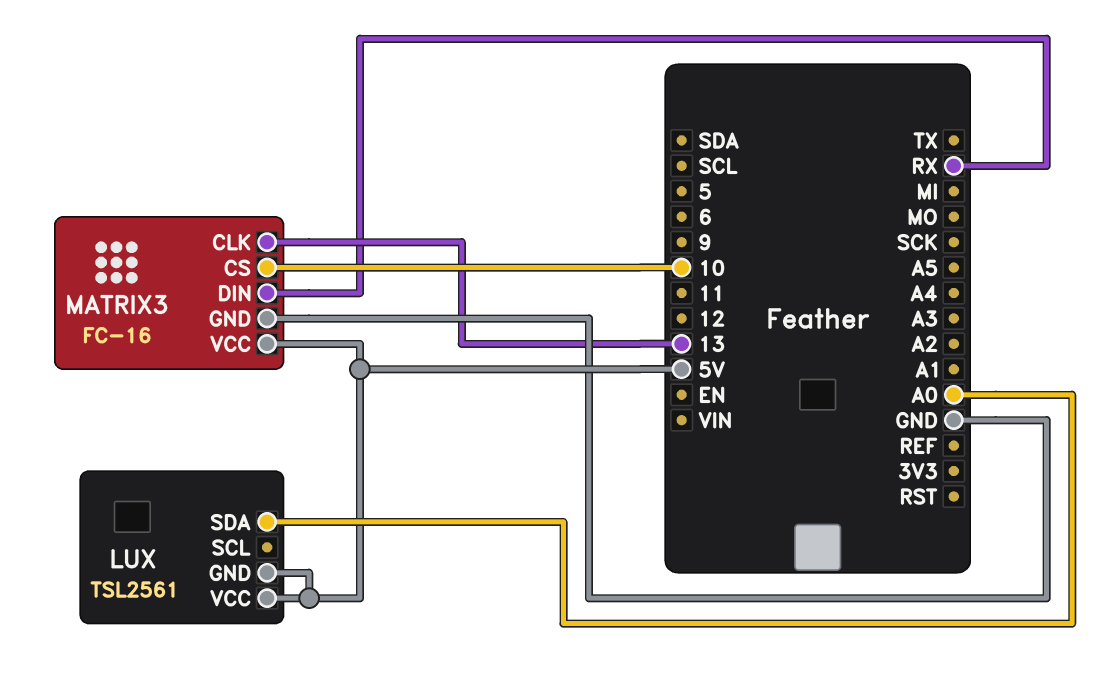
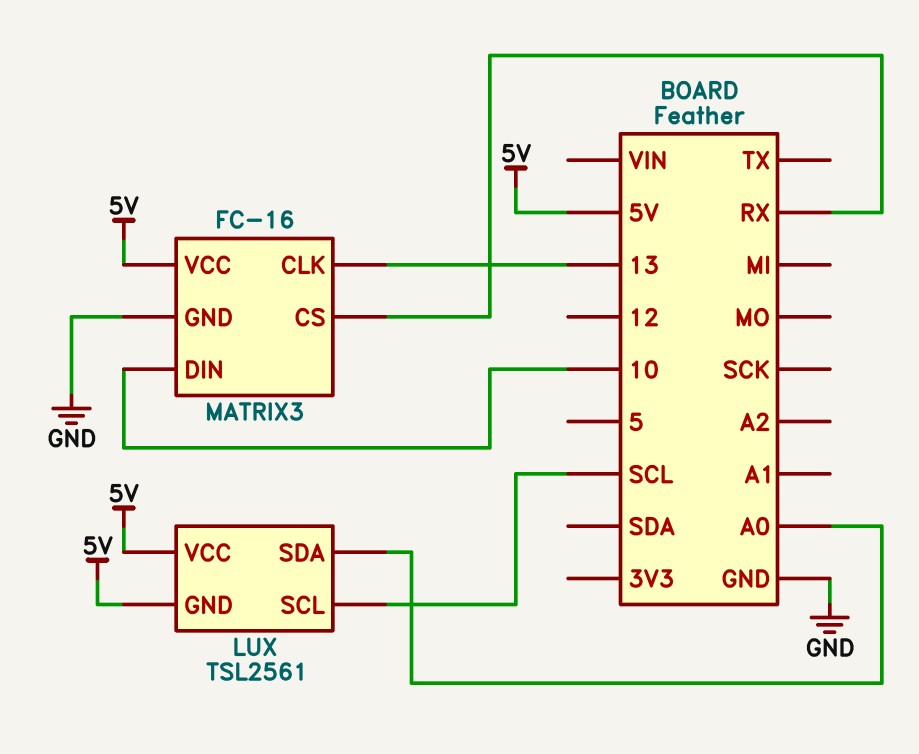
LUX pin SCL: none -> SCL
MATRIX3 pin CS: 10 -> RX
MATRIX3 pin DIN: RX -> 10

